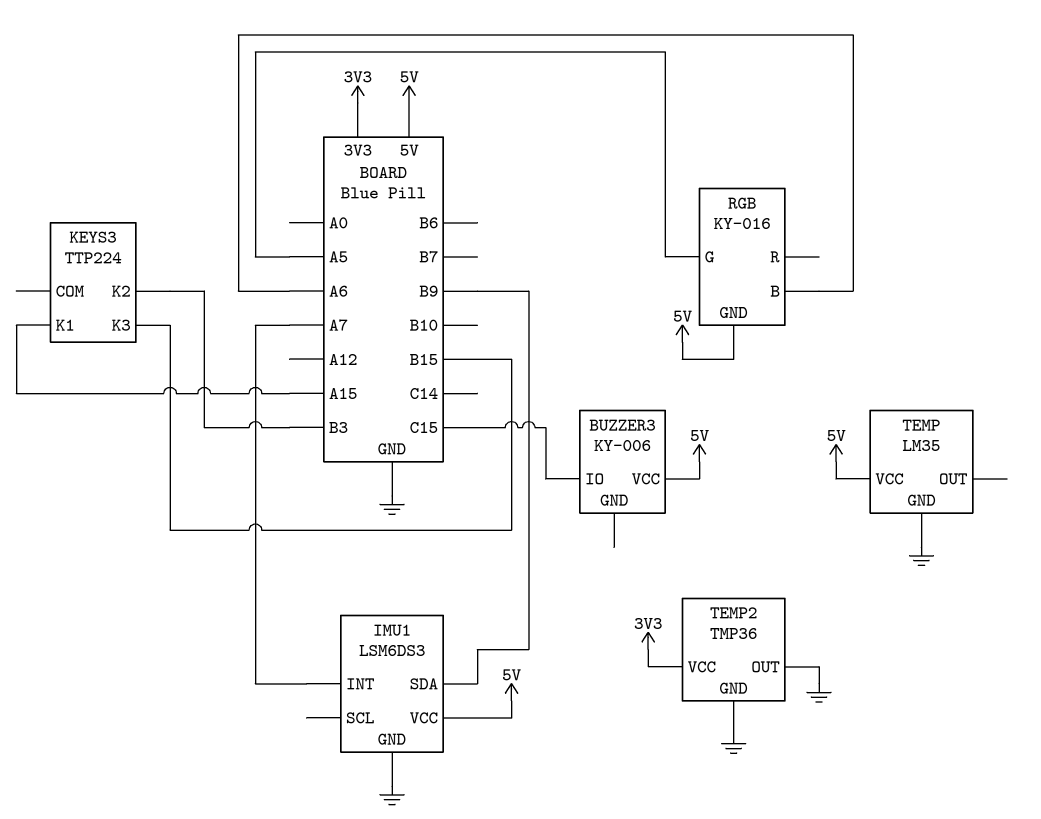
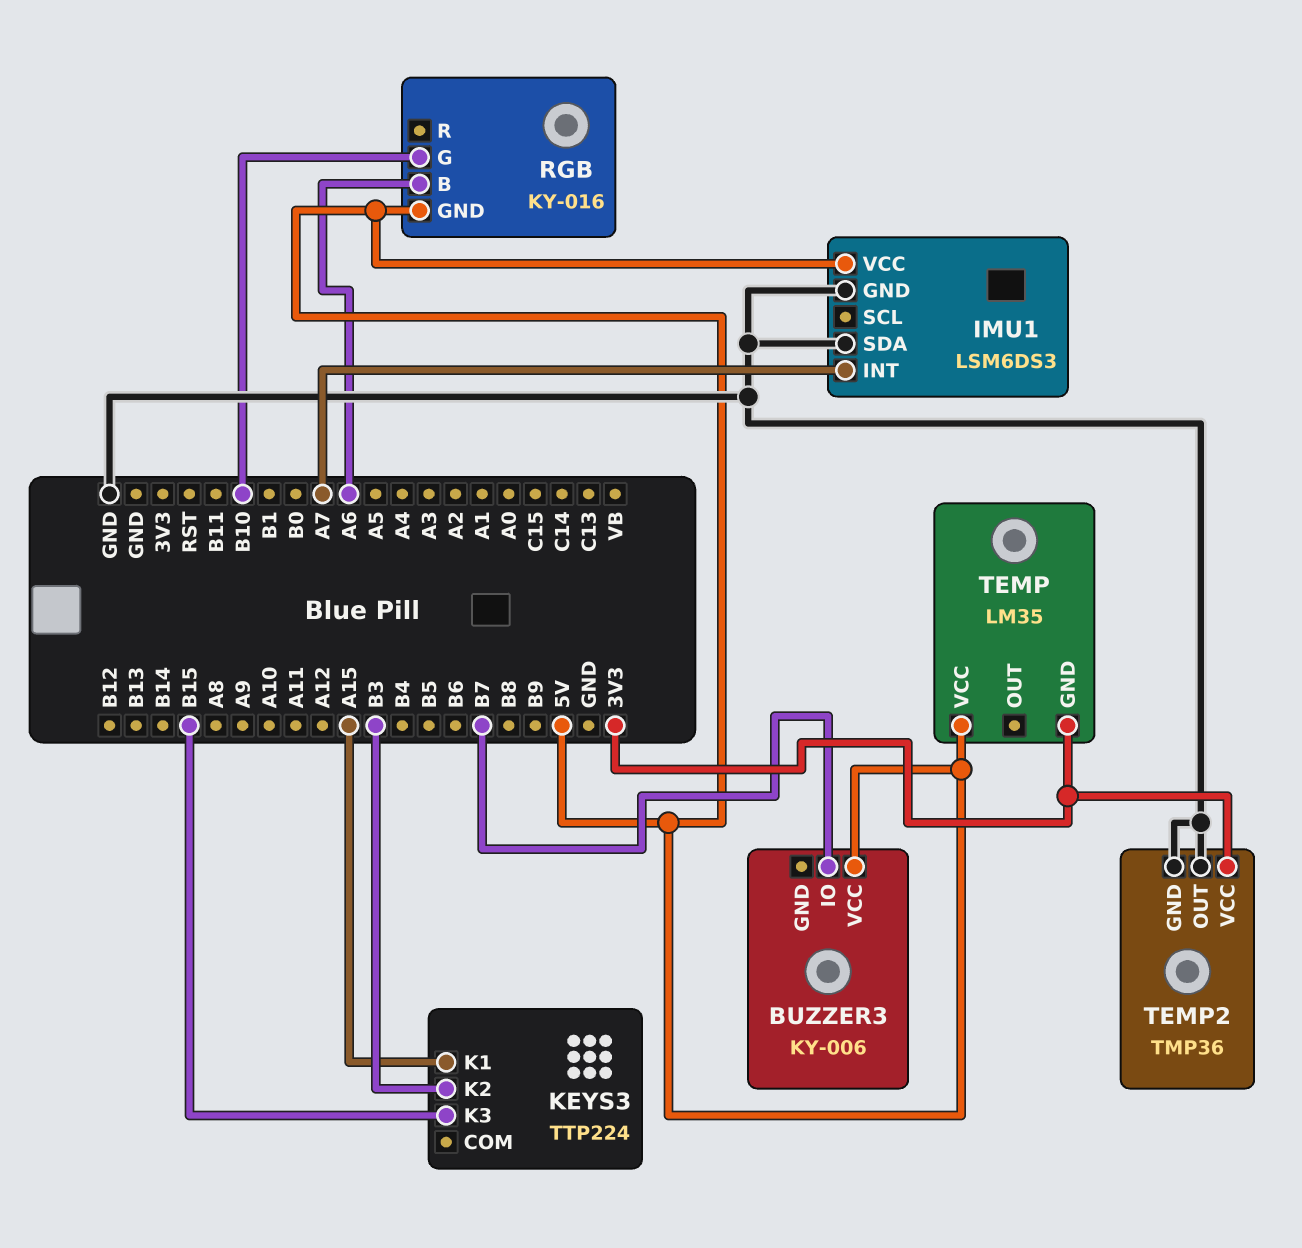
BUZZER3 pin IO: C15 -> B7
IMU1 pin SDA: B9 -> GND
RGB pin G: A5 -> B10
TEMP pin GND: GND -> 3V3

